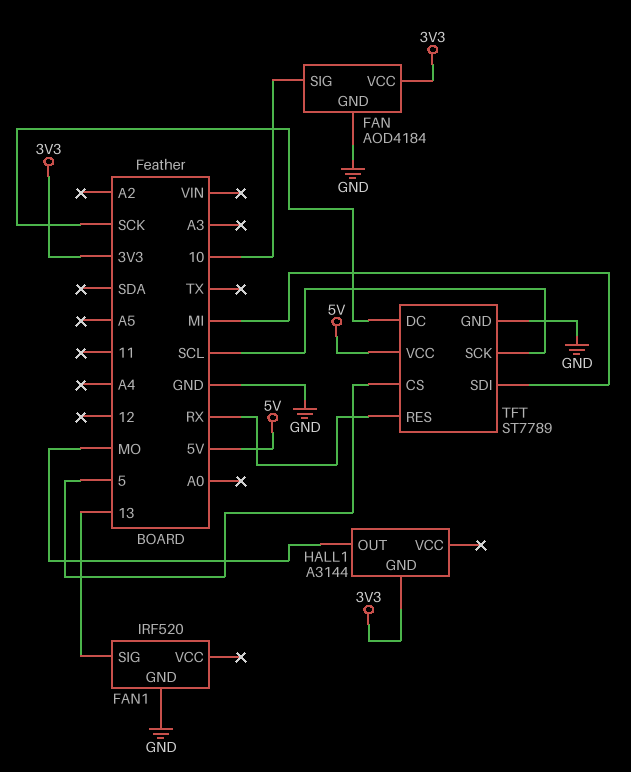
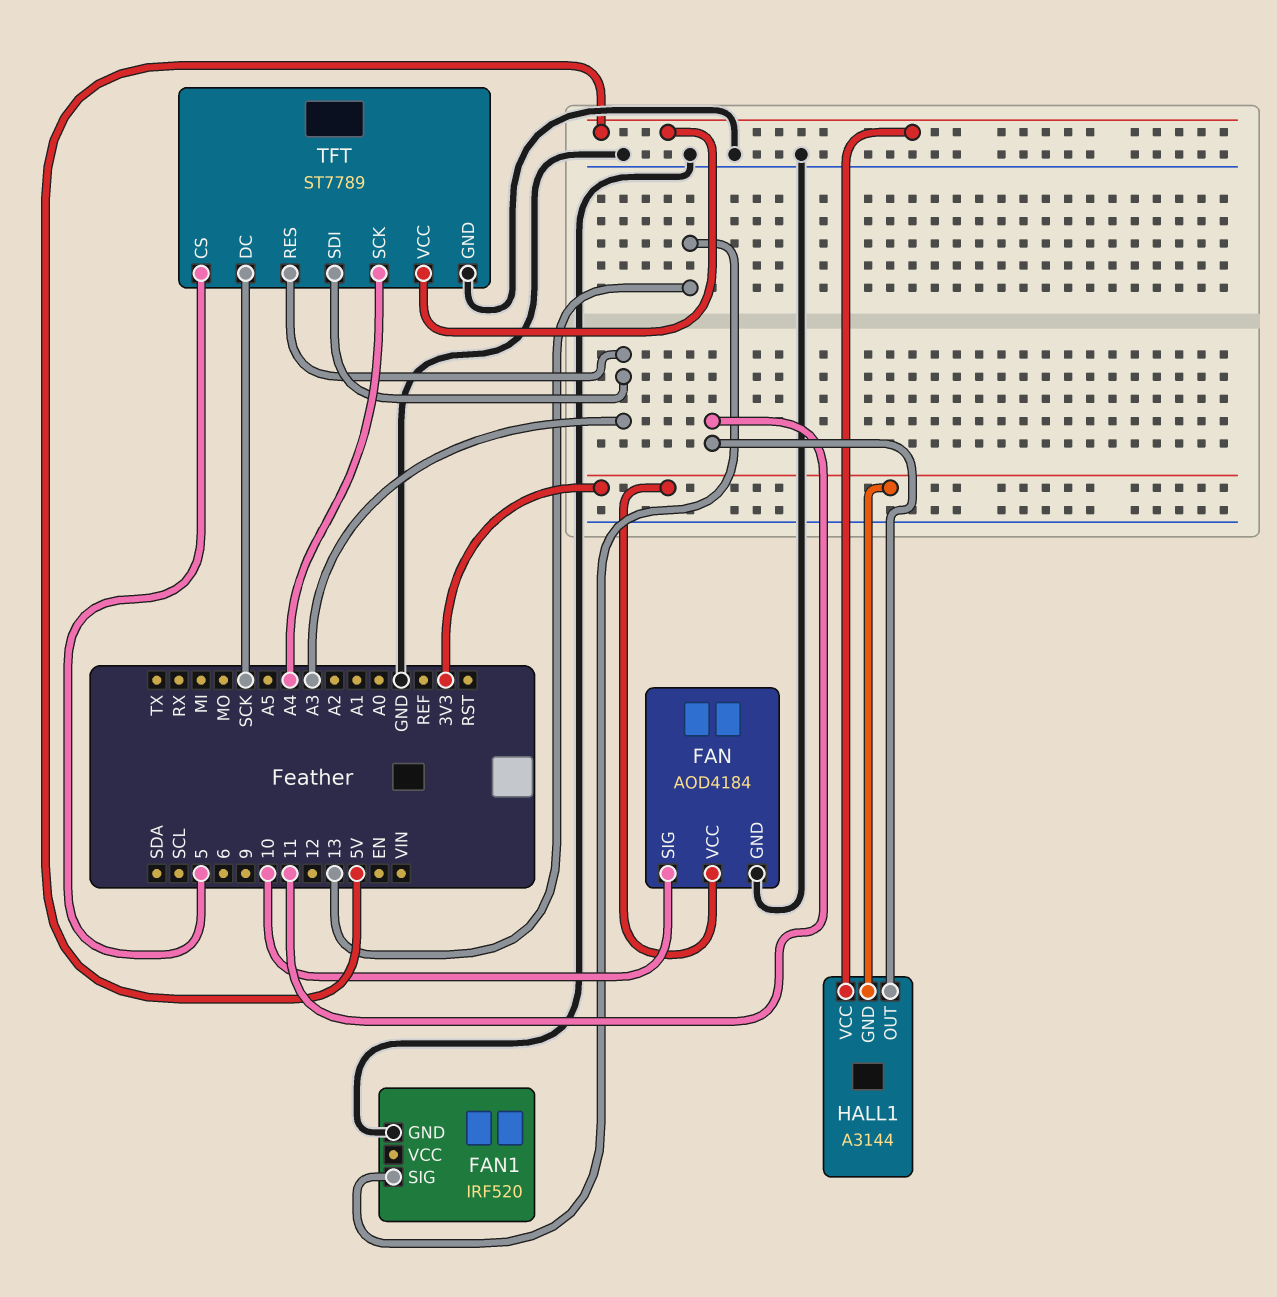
HALL1 pin OUT: MO -> 11
HALL1 pin VCC: none -> 5V
TFT pin RES: RX -> A3
TFT pin SCK: SCL -> A4
TFT pin SDI: MI -> A3

